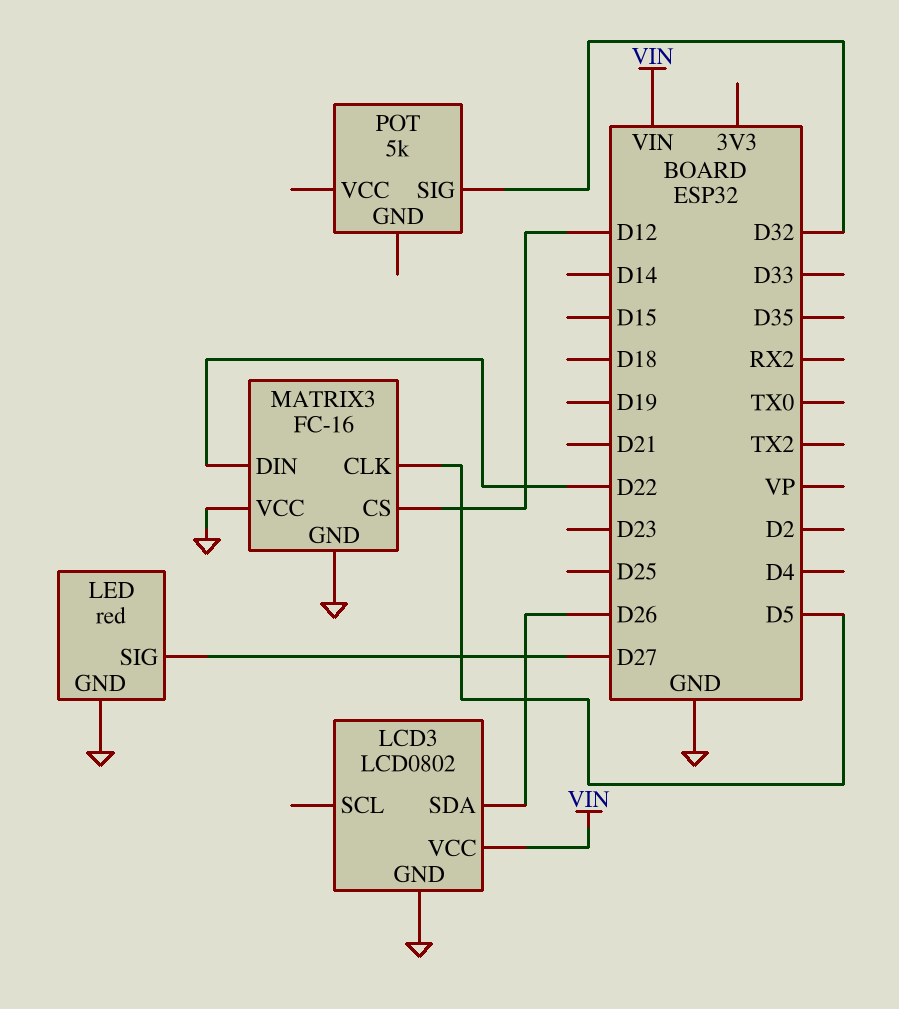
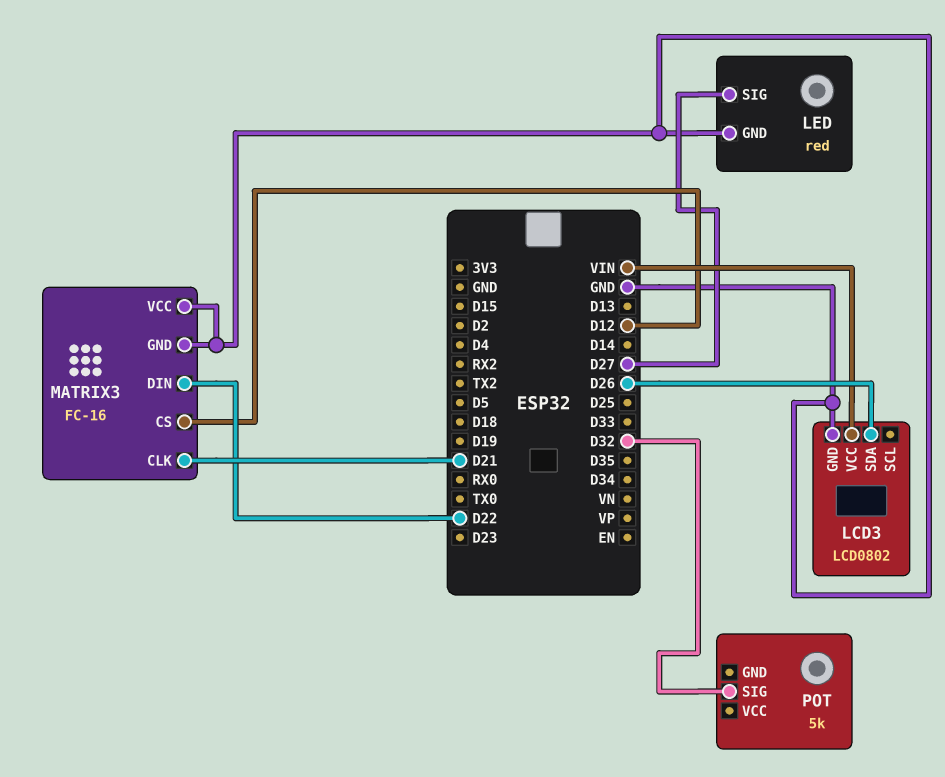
MATRIX3 pin CLK: D5 -> D21

